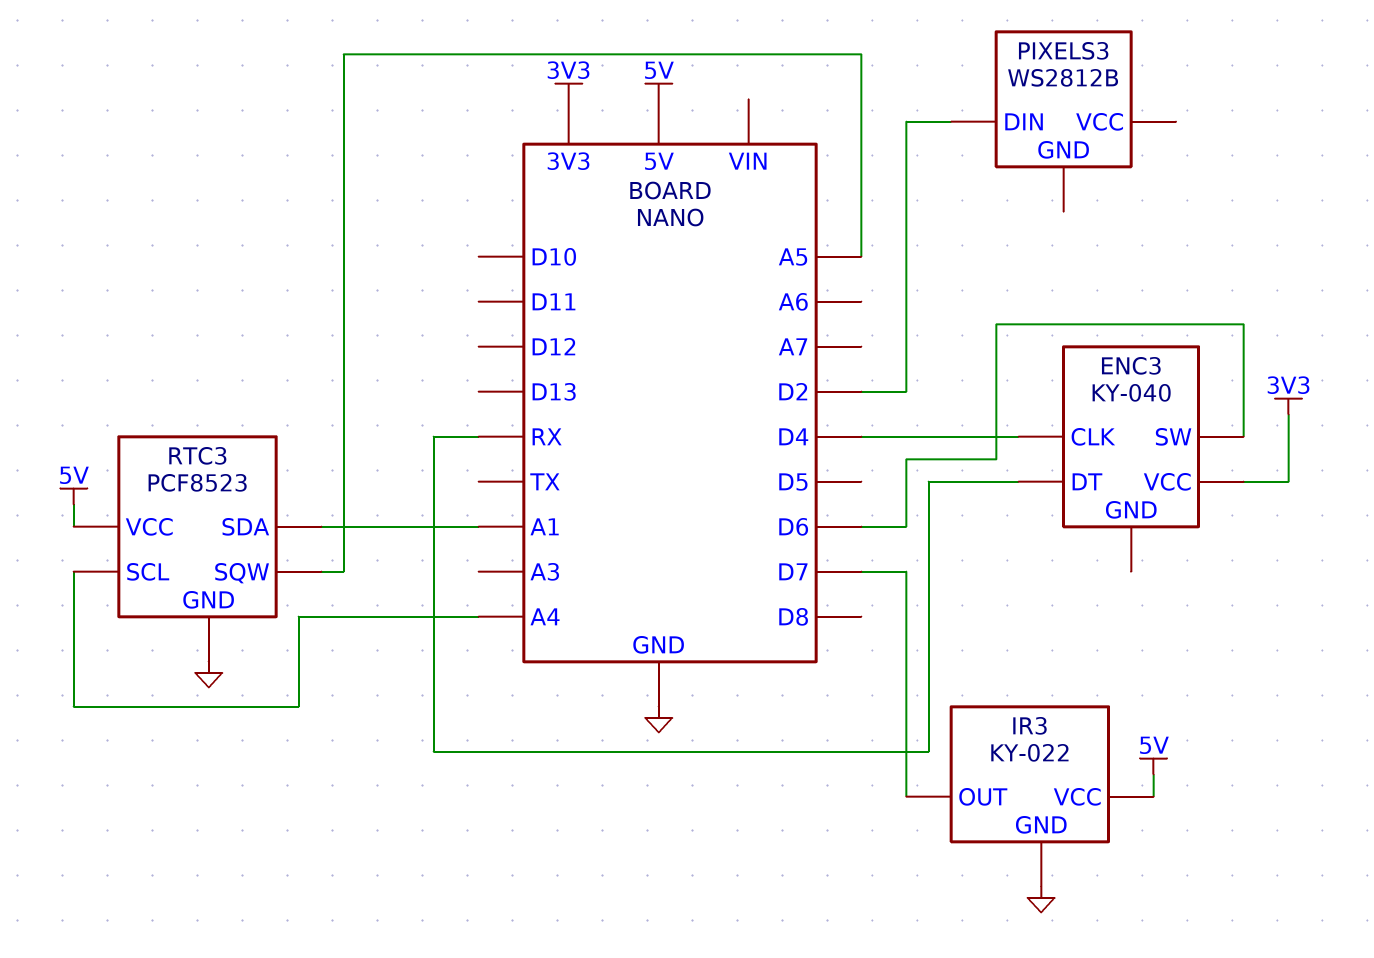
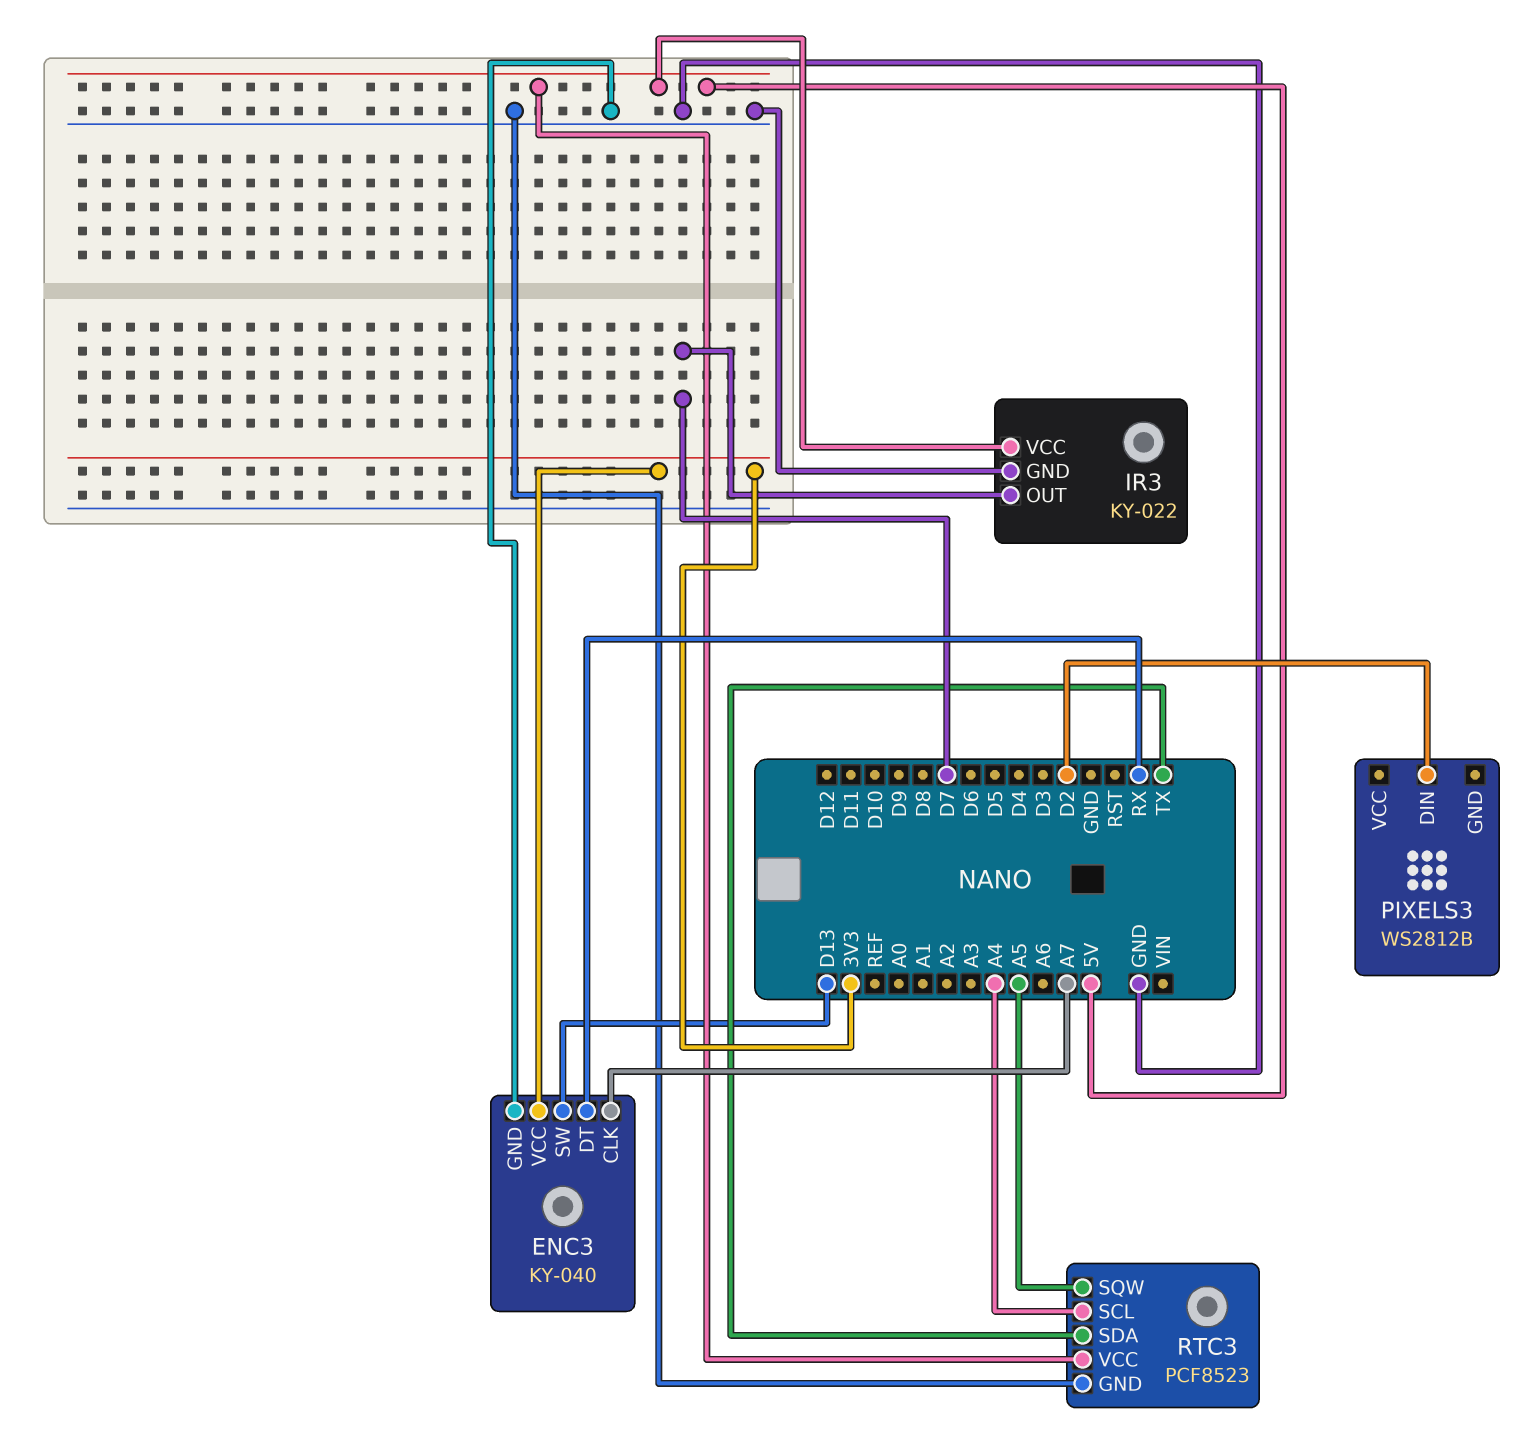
ENC3 pin CLK: D4 -> A7
ENC3 pin GND: none -> GND
ENC3 pin SW: D6 -> D13
RTC3 pin SDA: A1 -> TX

